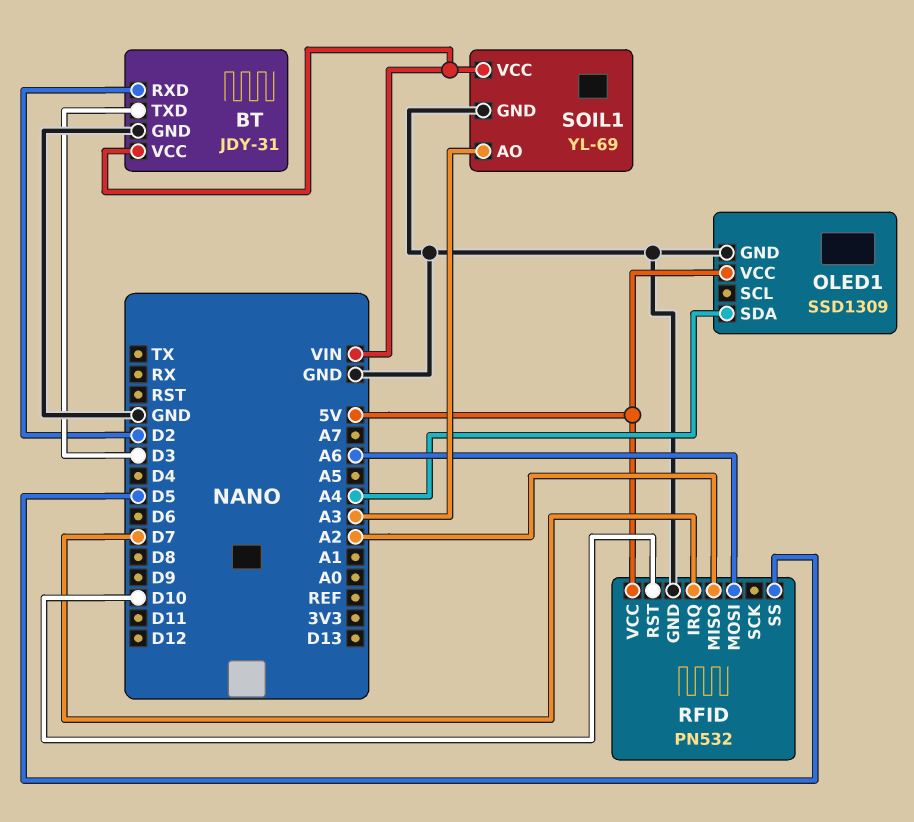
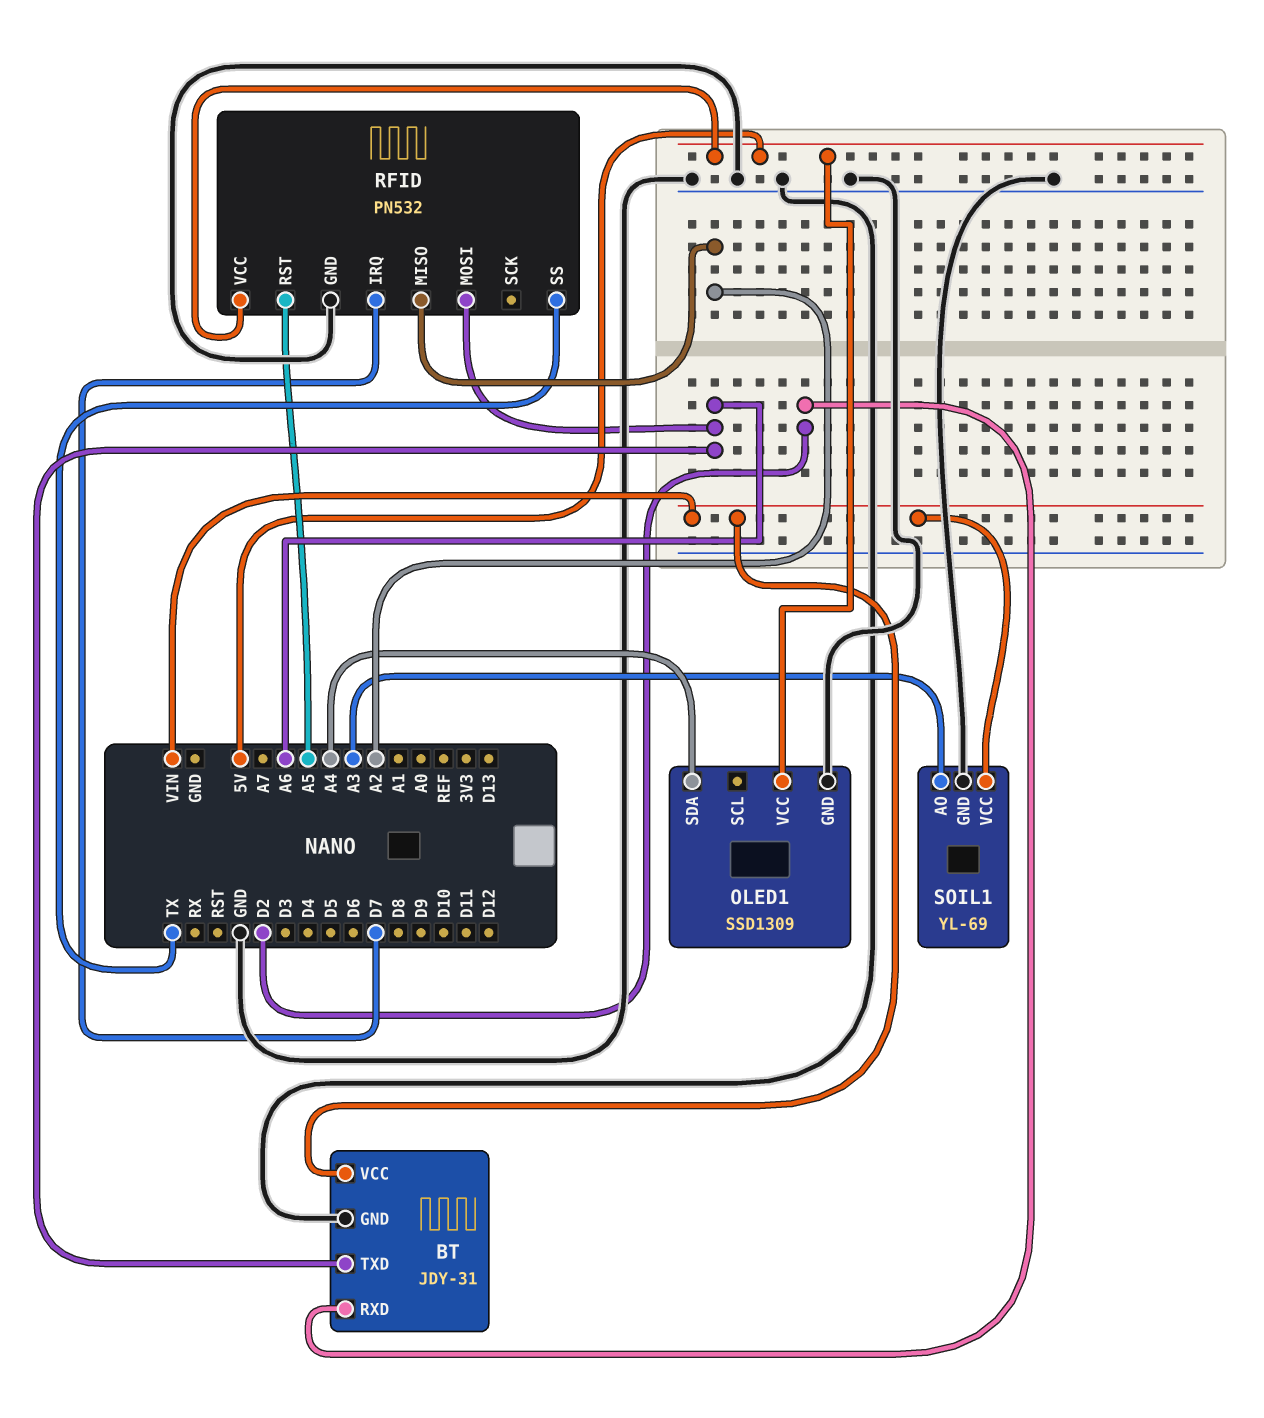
BT pin TXD: D3 -> A6
RFID pin RST: D10 -> A5
RFID pin SS: D5 -> TX

